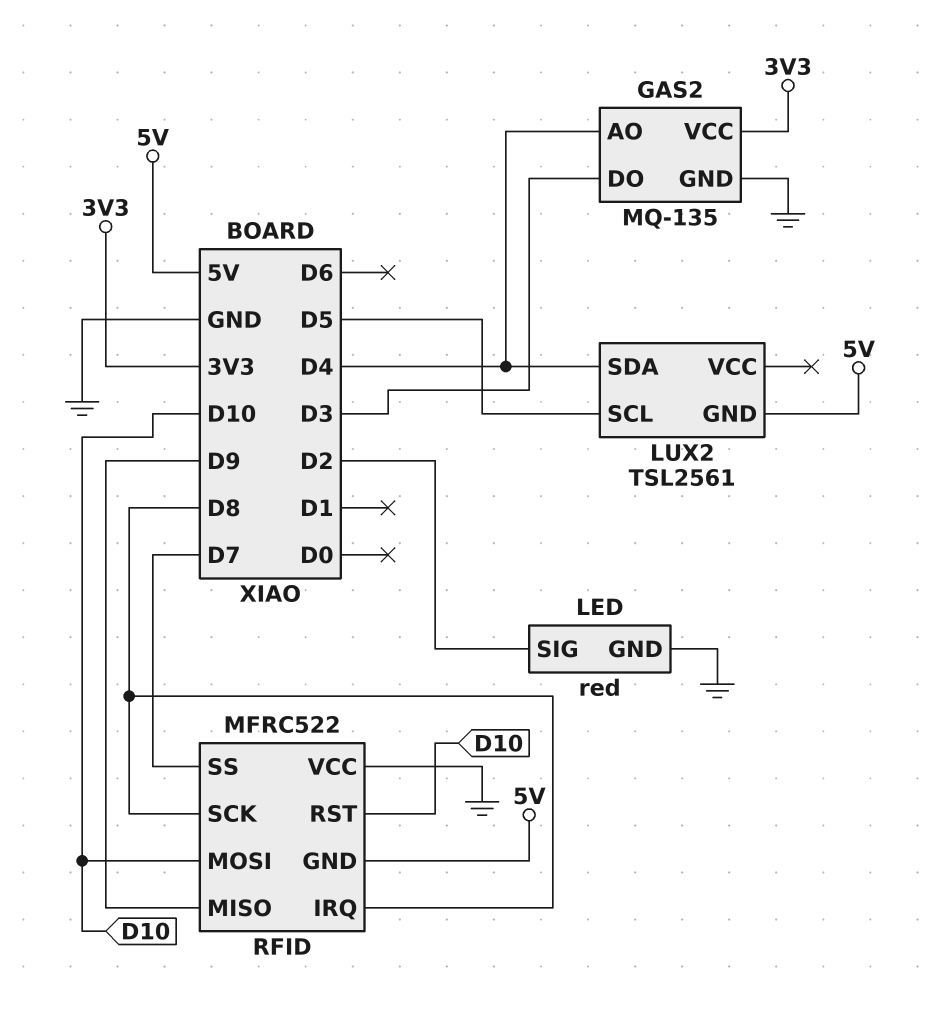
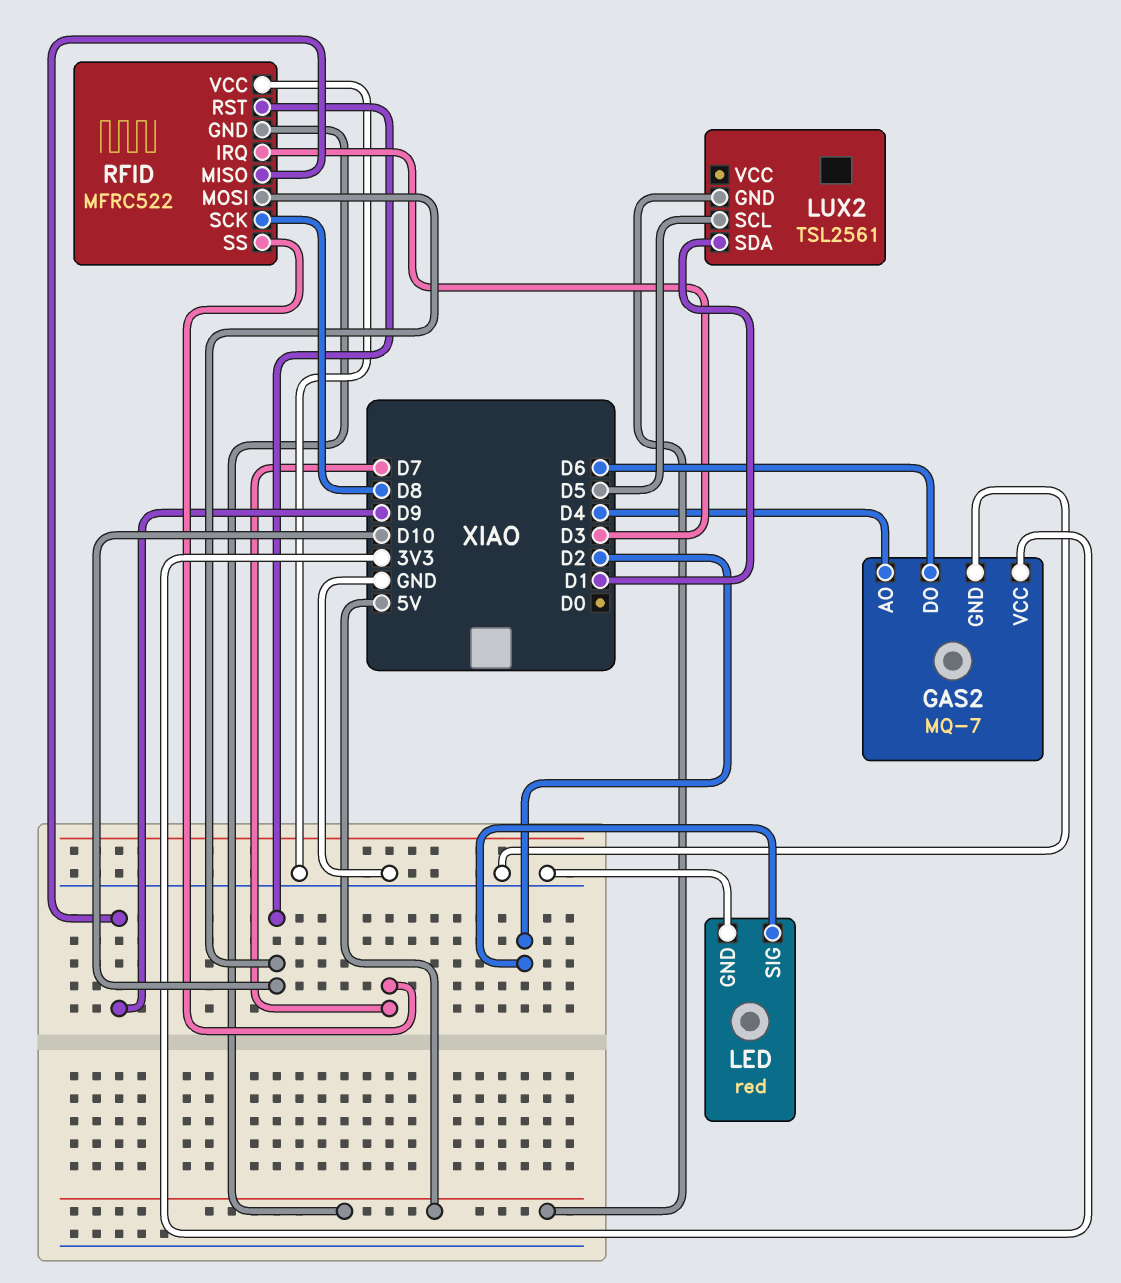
GAS2: MQ-135 -> MQ-7
GAS2 pin DO: D3 -> D6
LUX2 pin SDA: D4 -> D1
RFID pin IRQ: D8 -> D3

